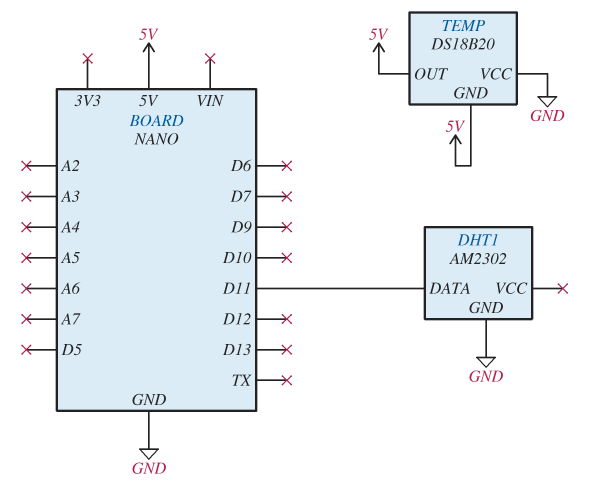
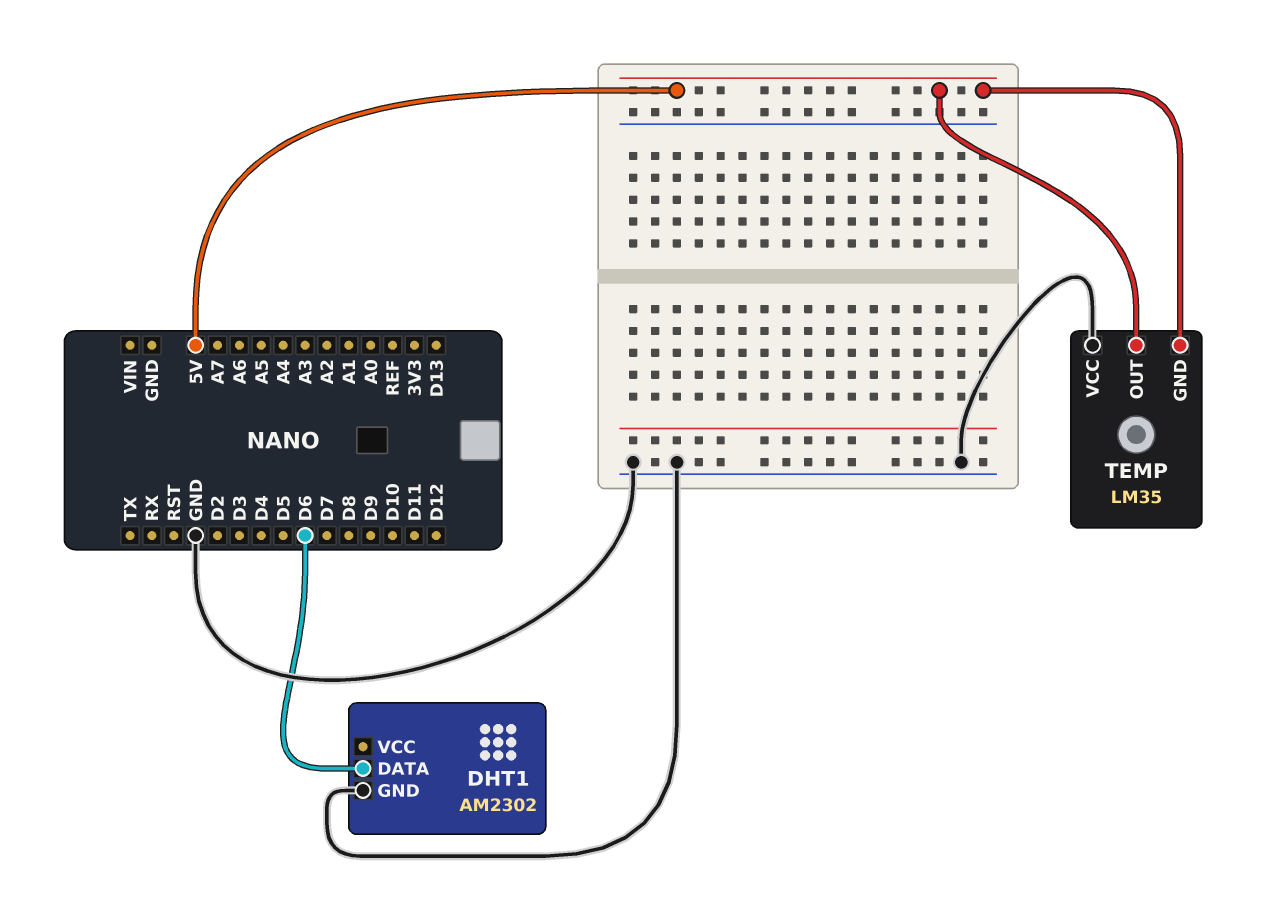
DHT1 pin DATA: D11 -> D6
TEMP: DS18B20 -> LM35

